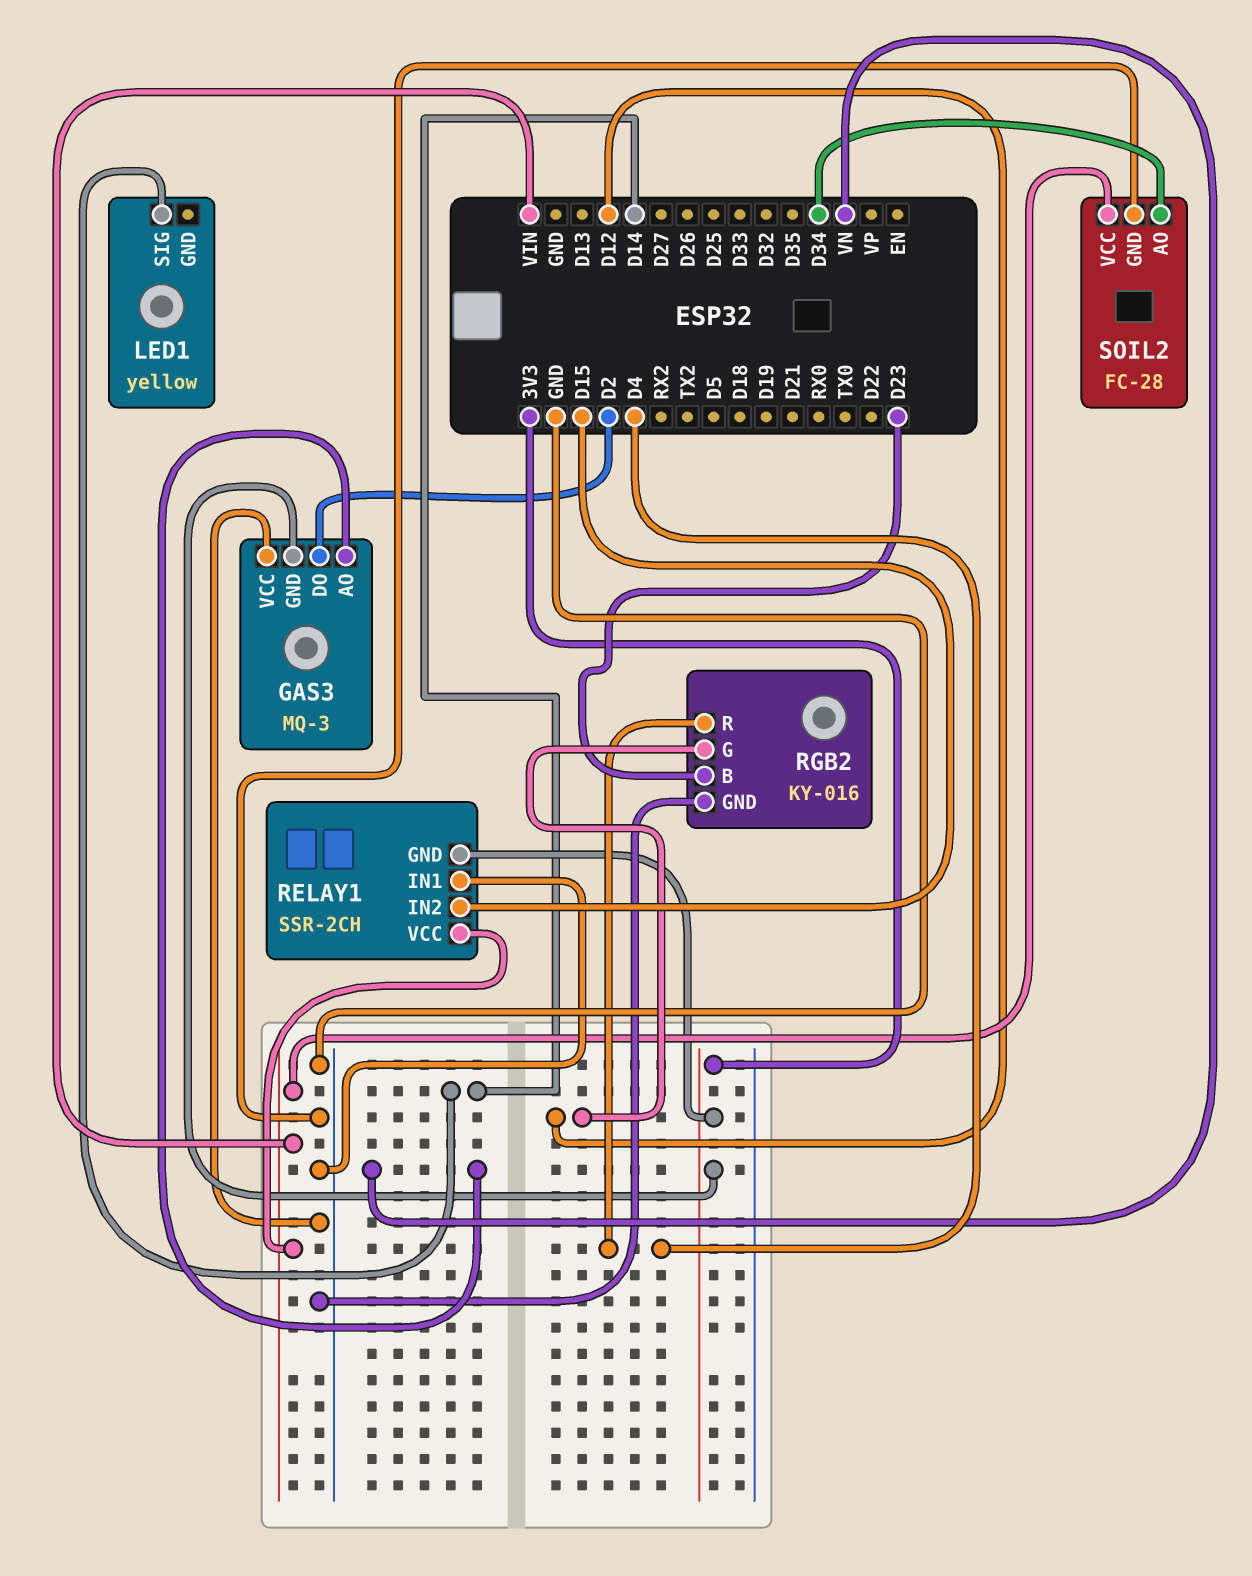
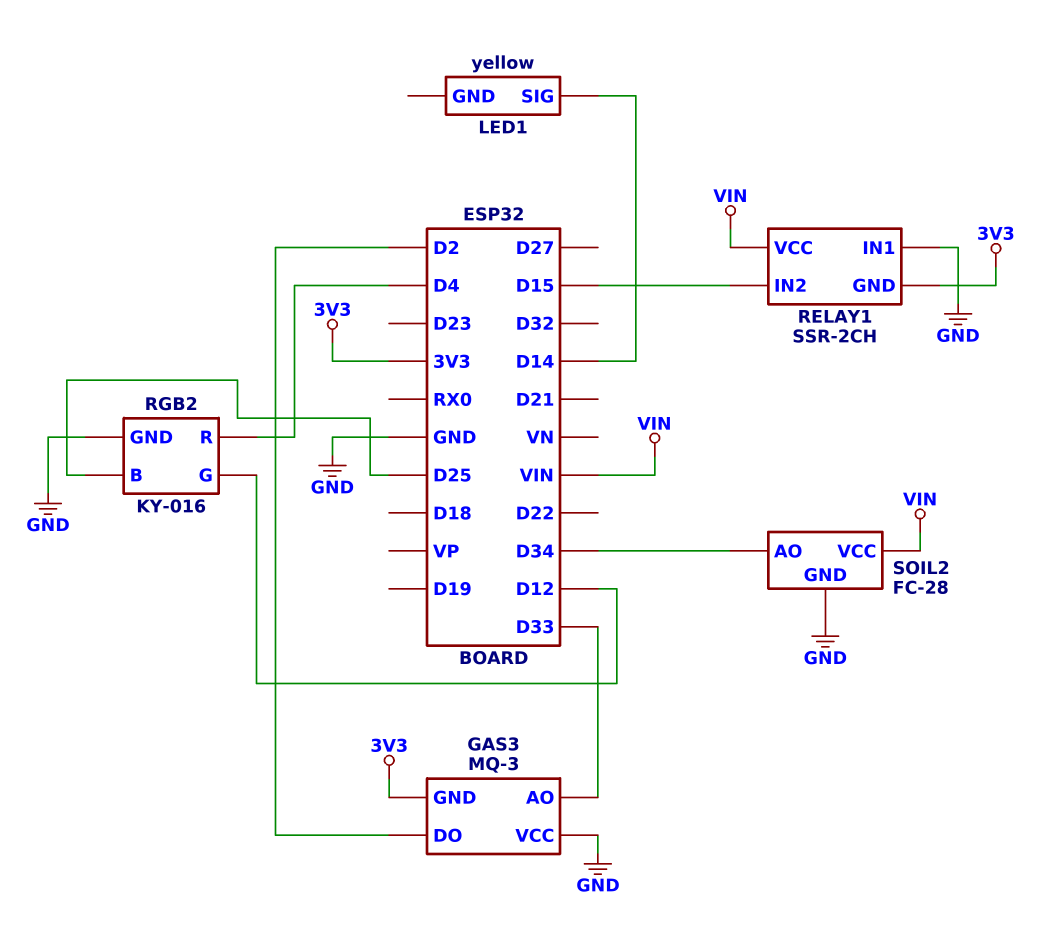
GAS3 pin AO: VN -> D33
RGB2 pin B: D23 -> D25

